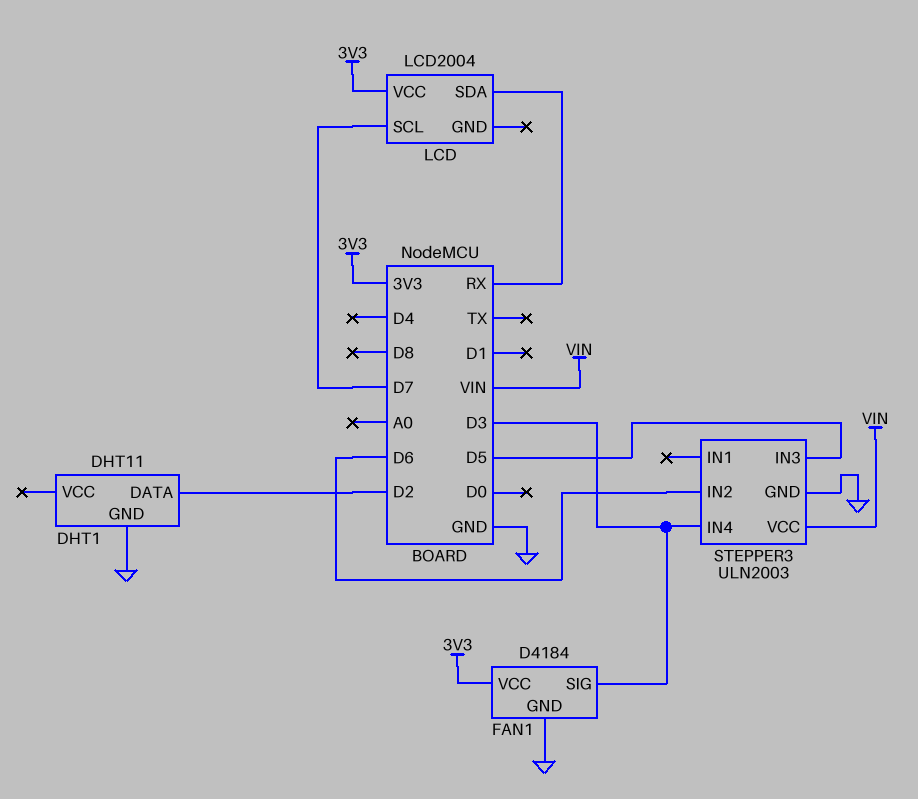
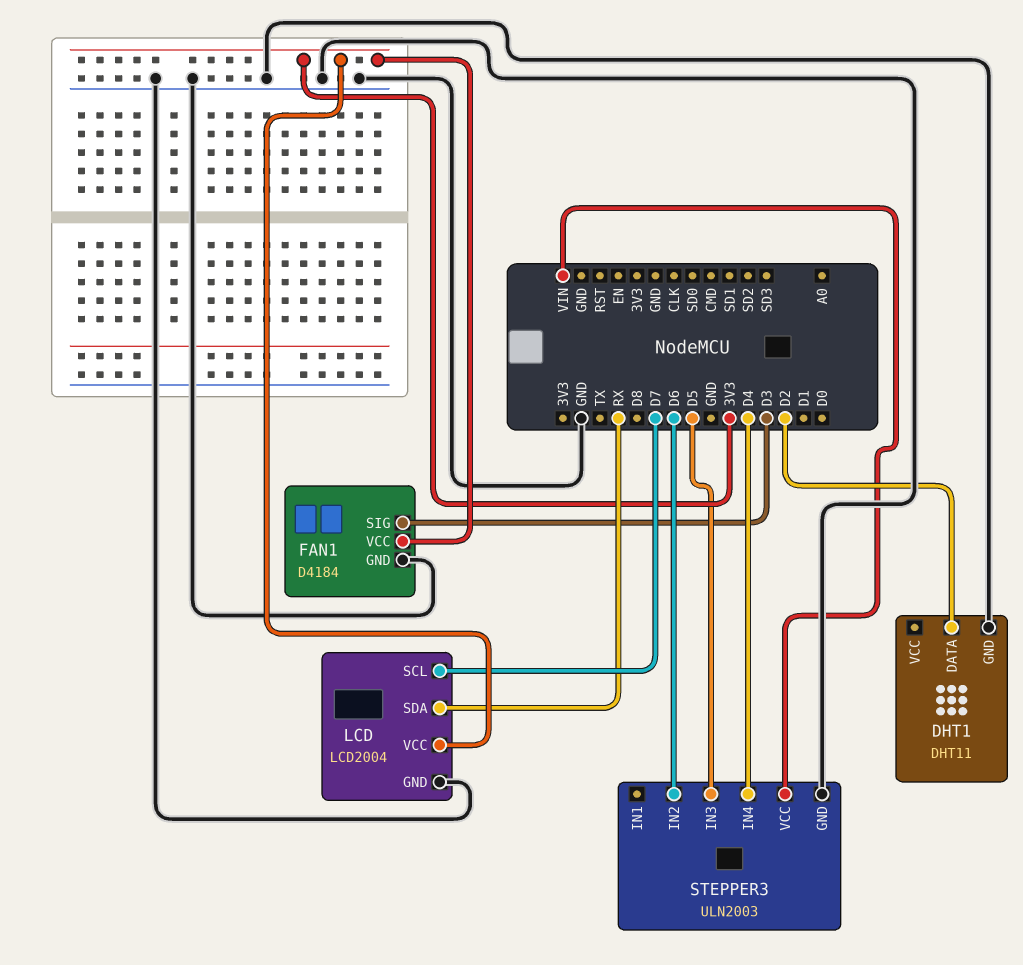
LCD pin GND: none -> GND
STEPPER3 pin IN4: D3 -> D4

